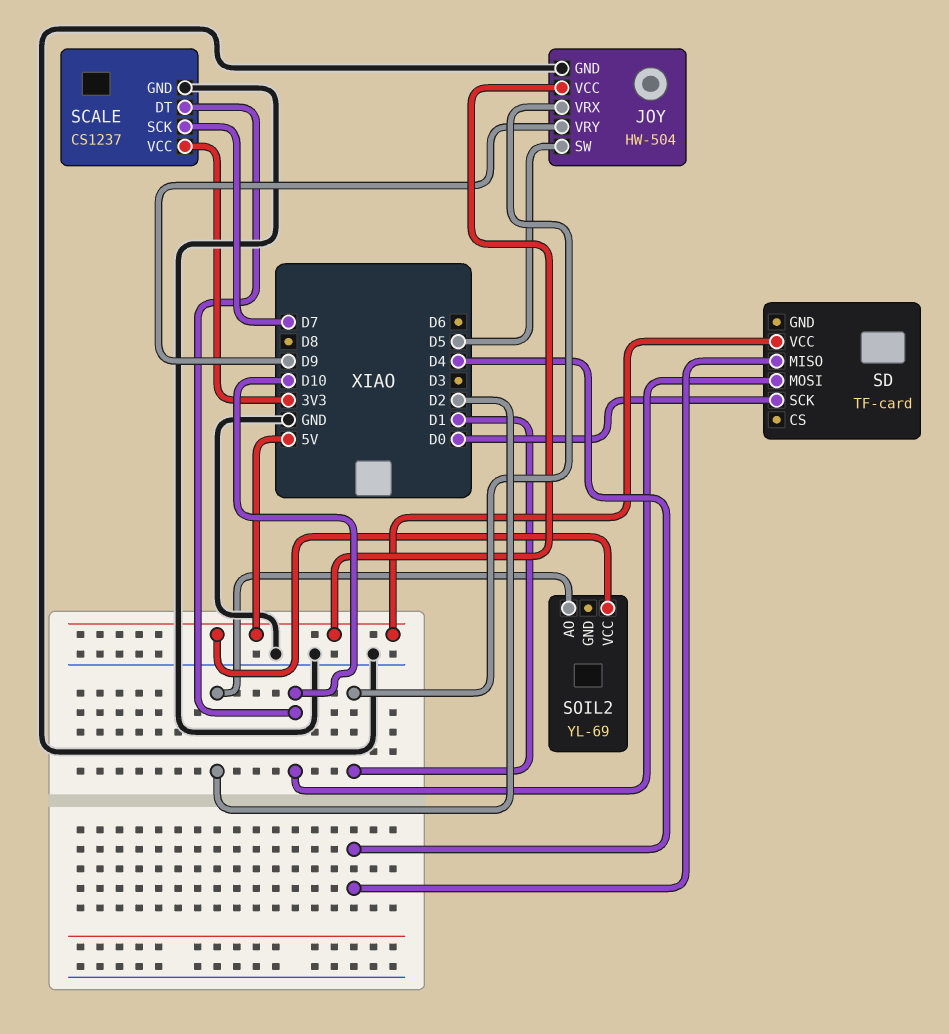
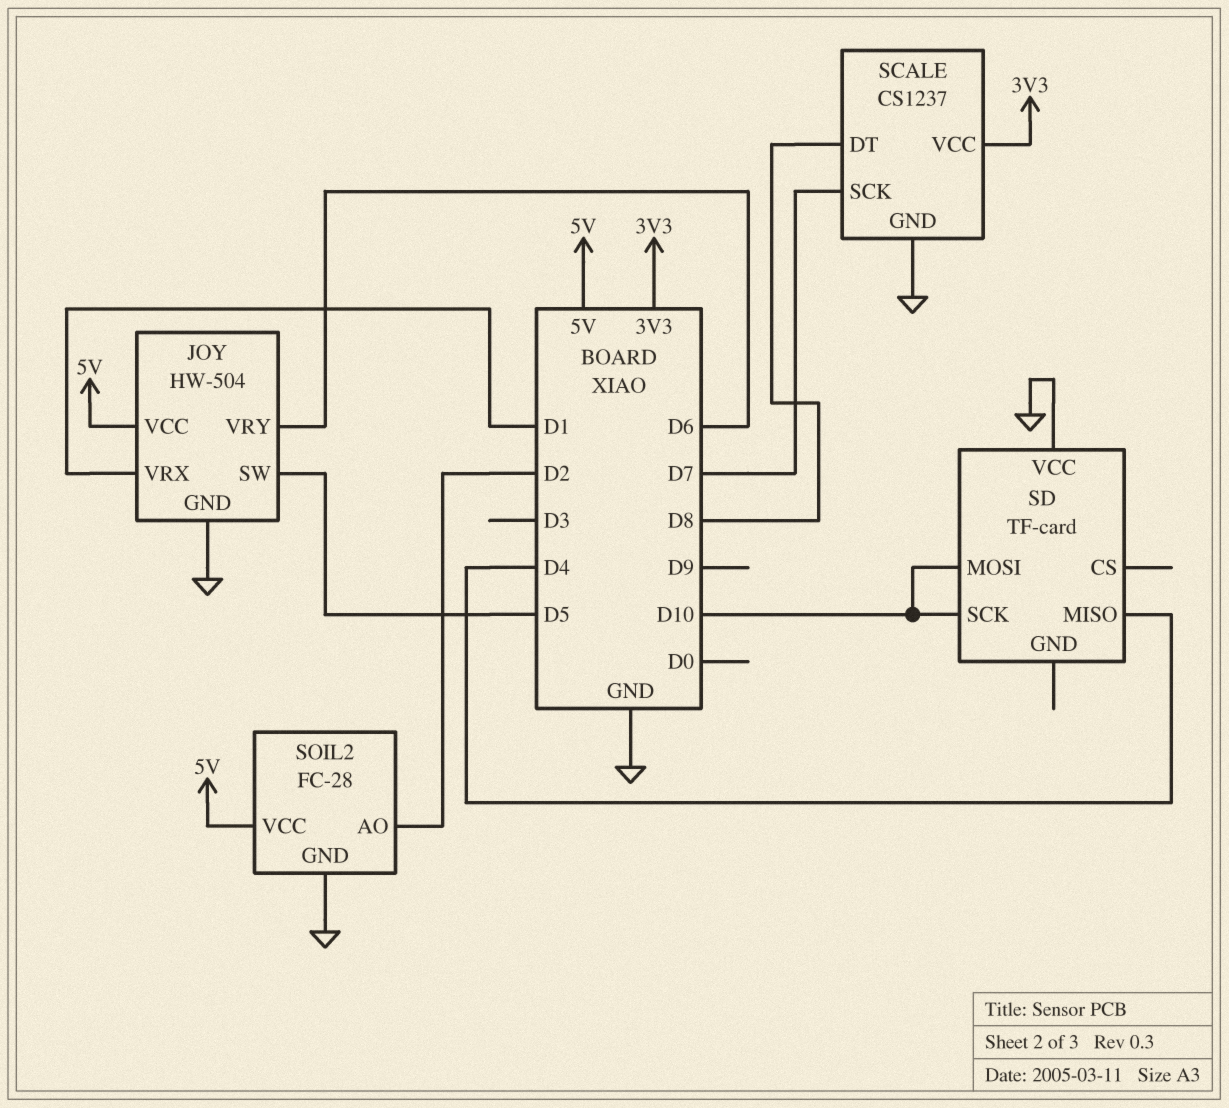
JOY pin VRY: D9 -> D6
SCALE pin DT: D10 -> D8
SD pin SCK: D0 -> D10
SD pin VCC: 5V -> GND
SOIL2: YL-69 -> FC-28
SOIL2 pin GND: none -> GND

